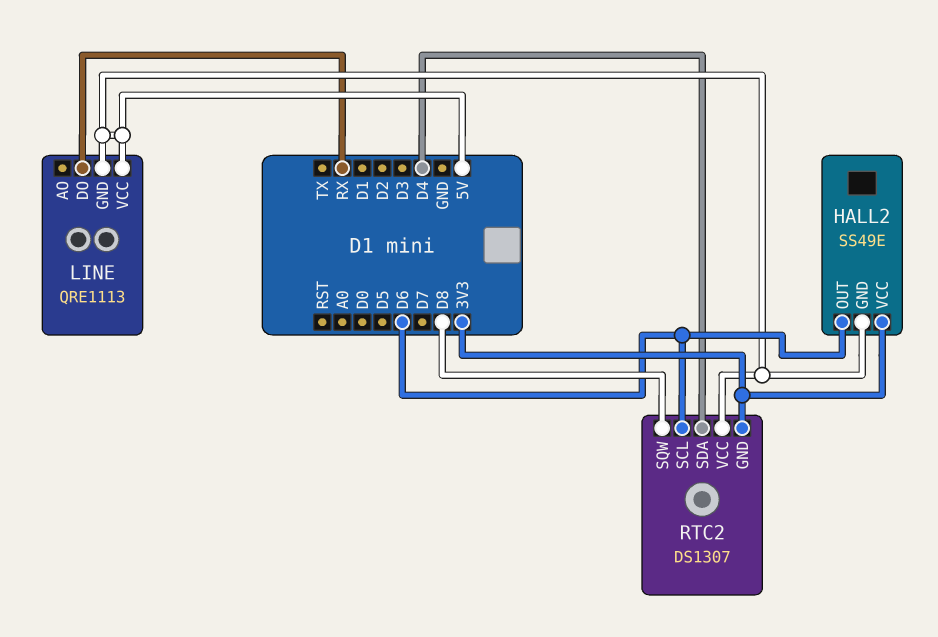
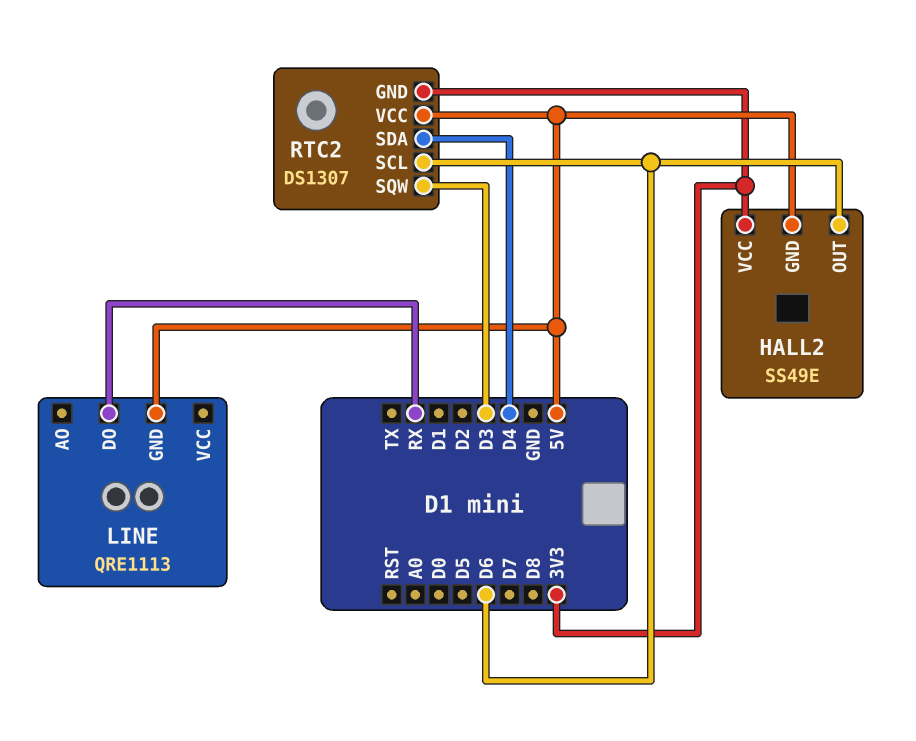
LINE pin VCC: 5V -> none
RTC2 pin SQW: D8 -> D3

